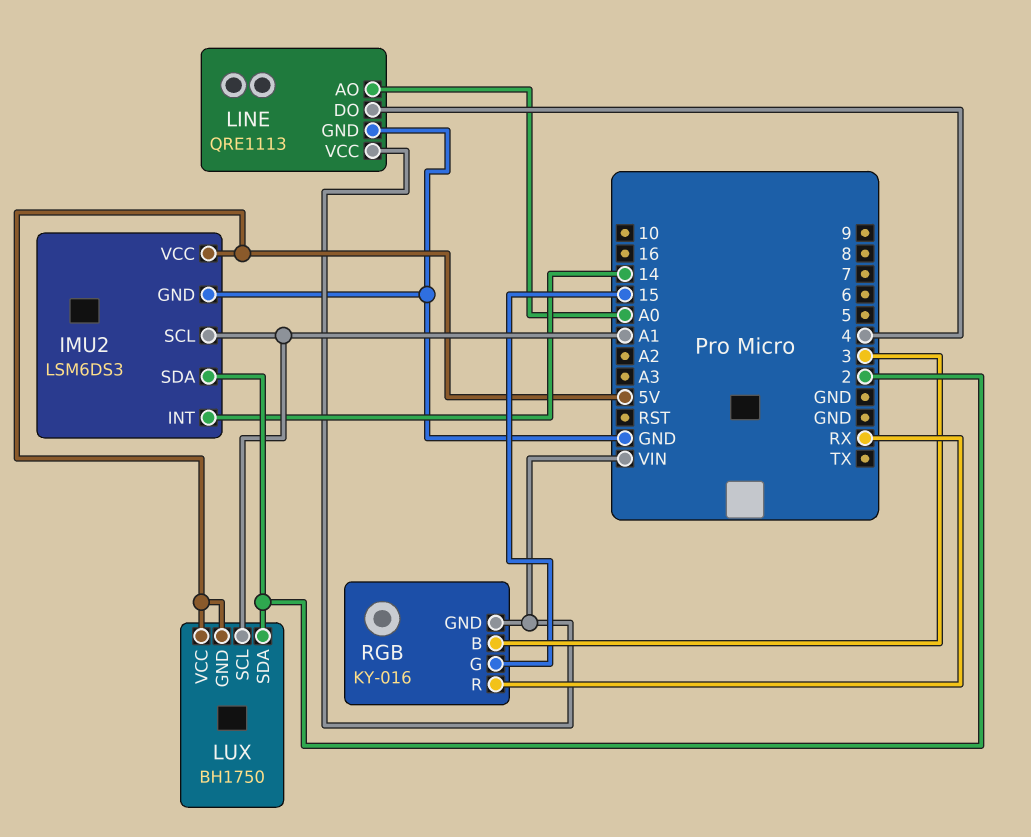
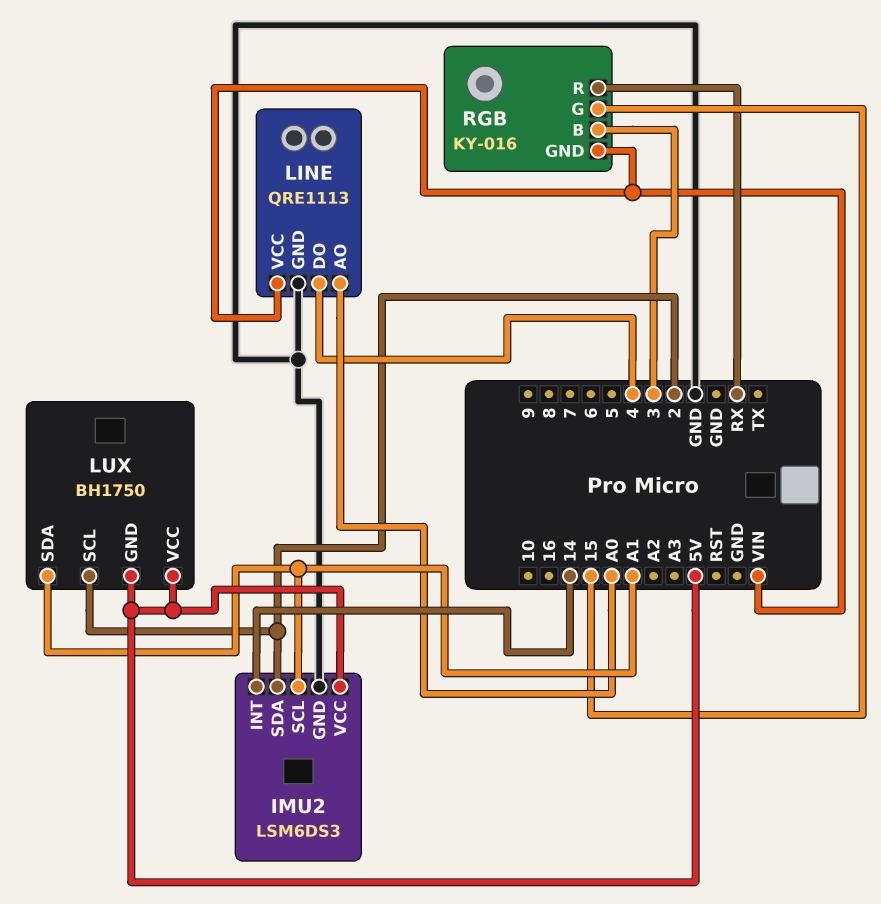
LUX pin SCL: A1 -> 2
LUX pin SDA: 2 -> A1

